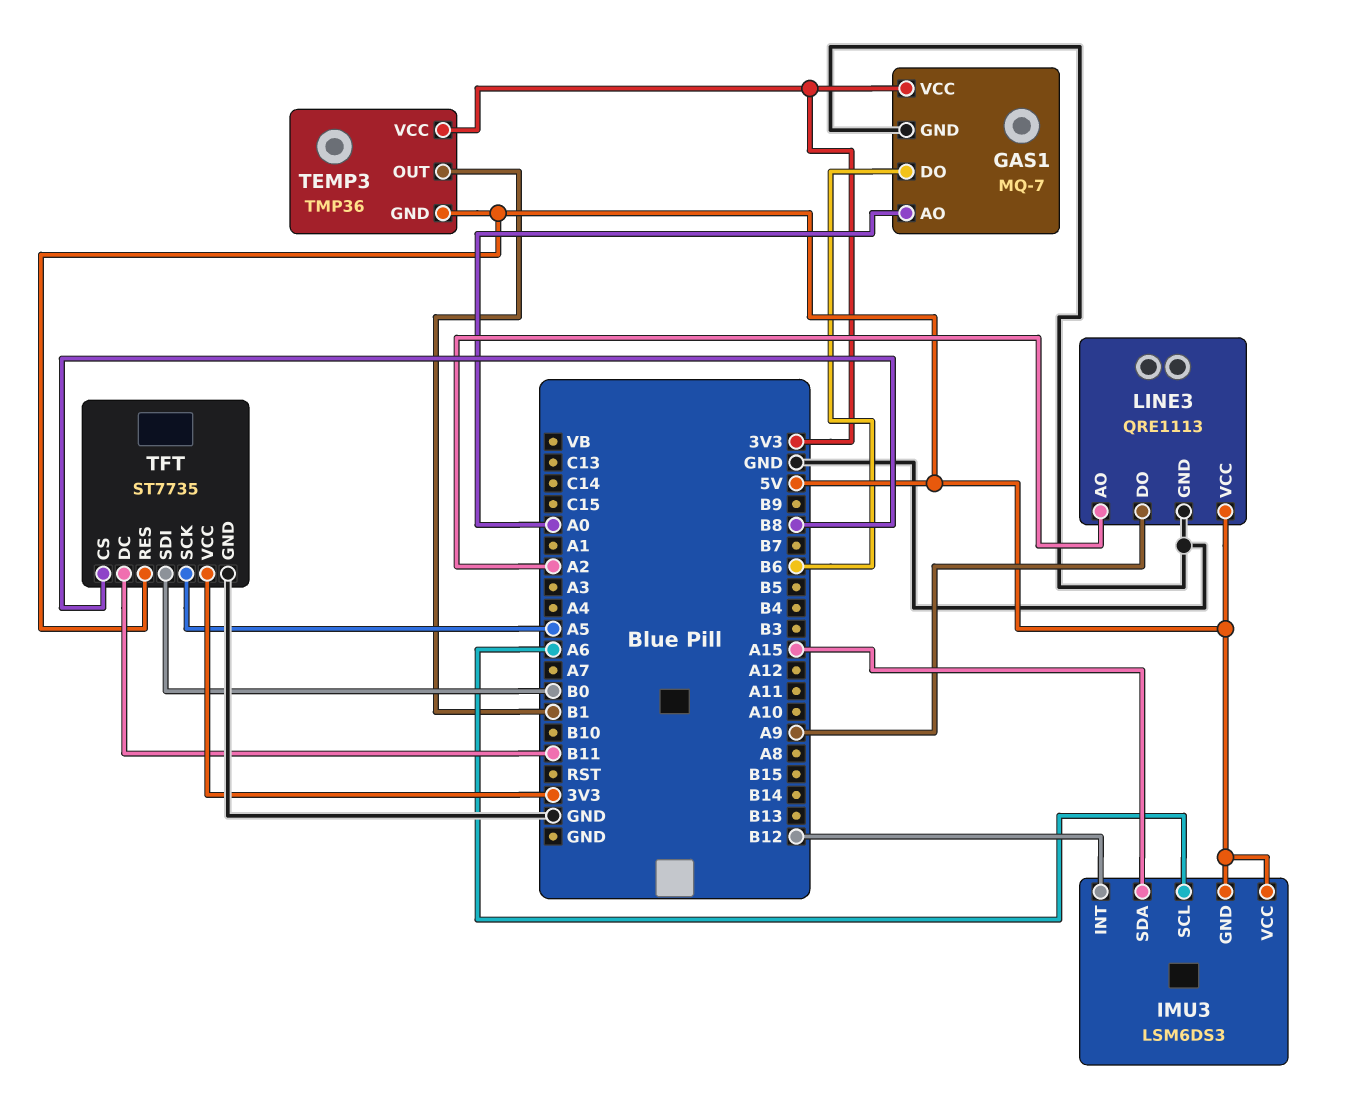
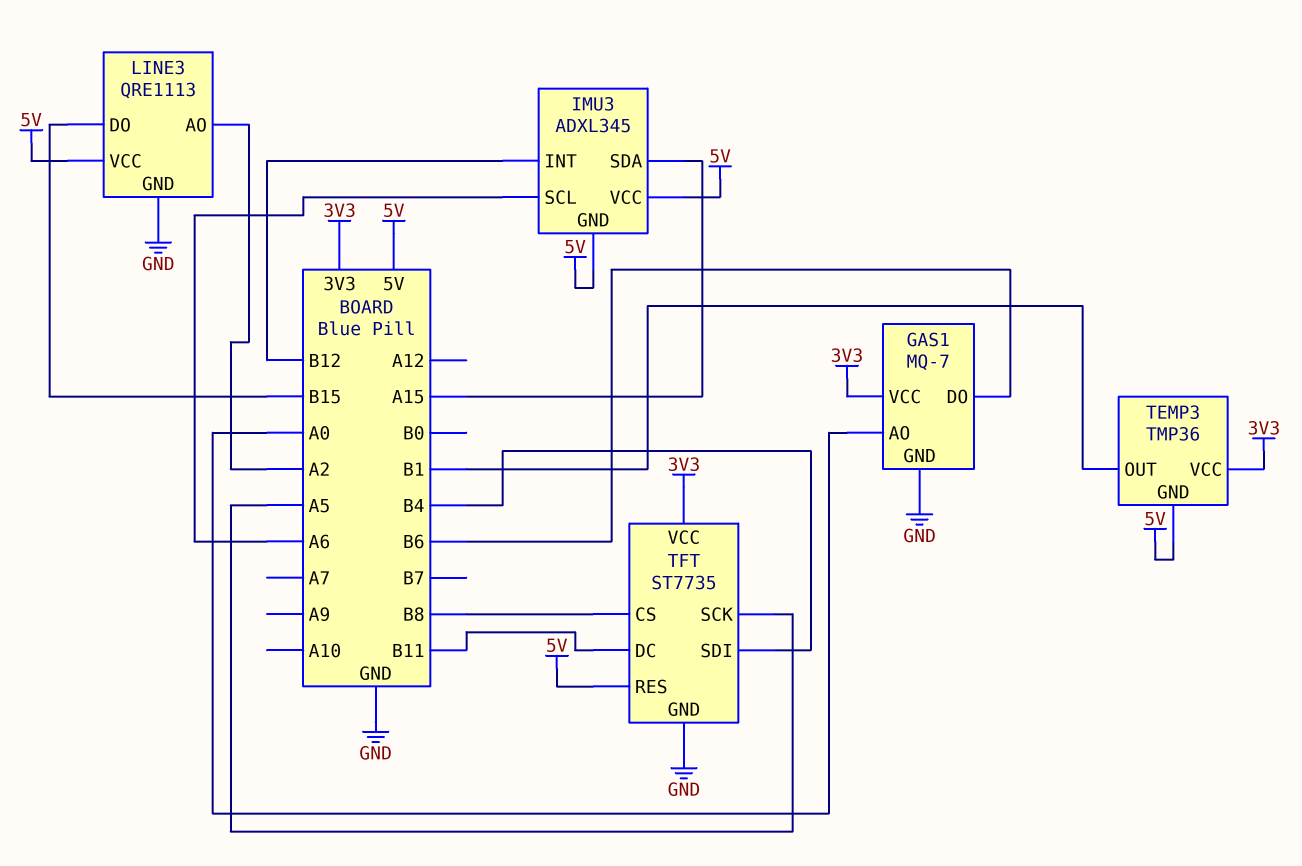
IMU3: LSM6DS3 -> ADXL345
LINE3 pin DO: A9 -> B15
TFT pin SDI: B0 -> B4

